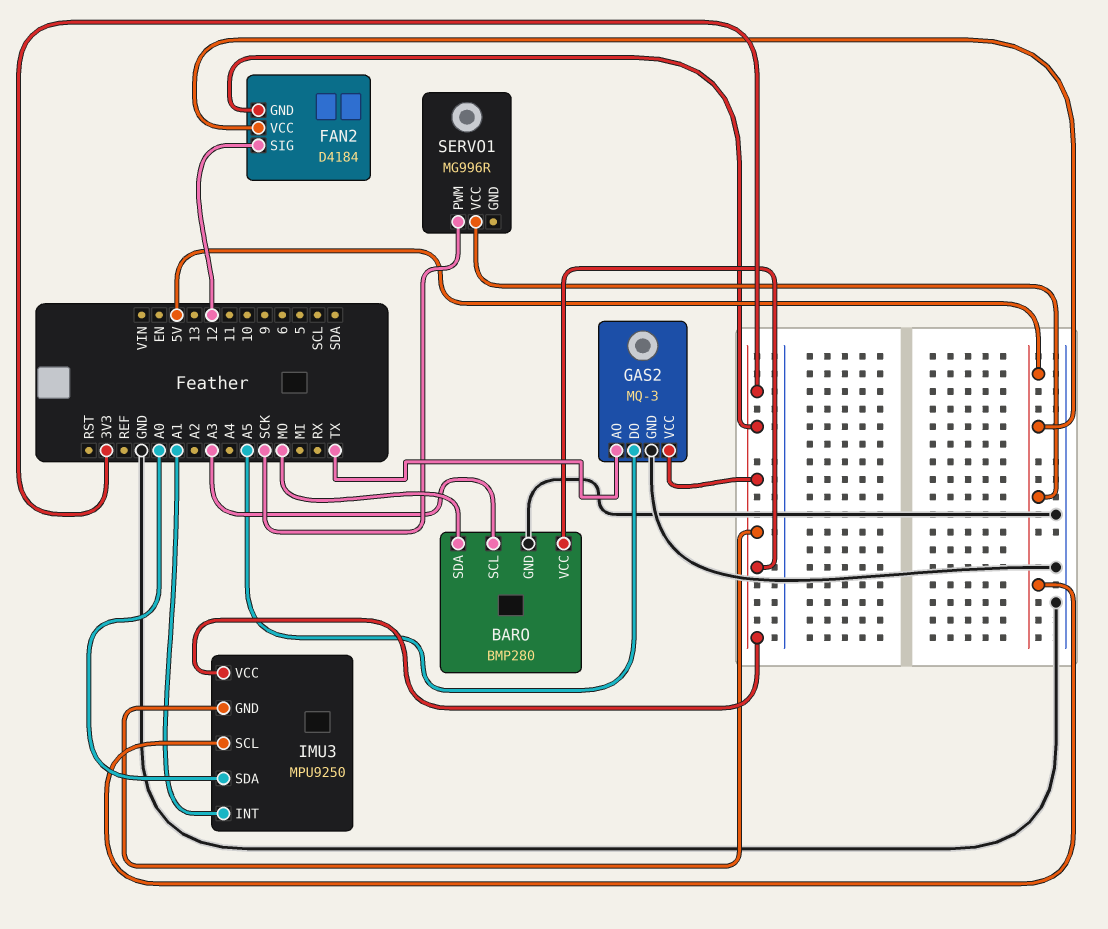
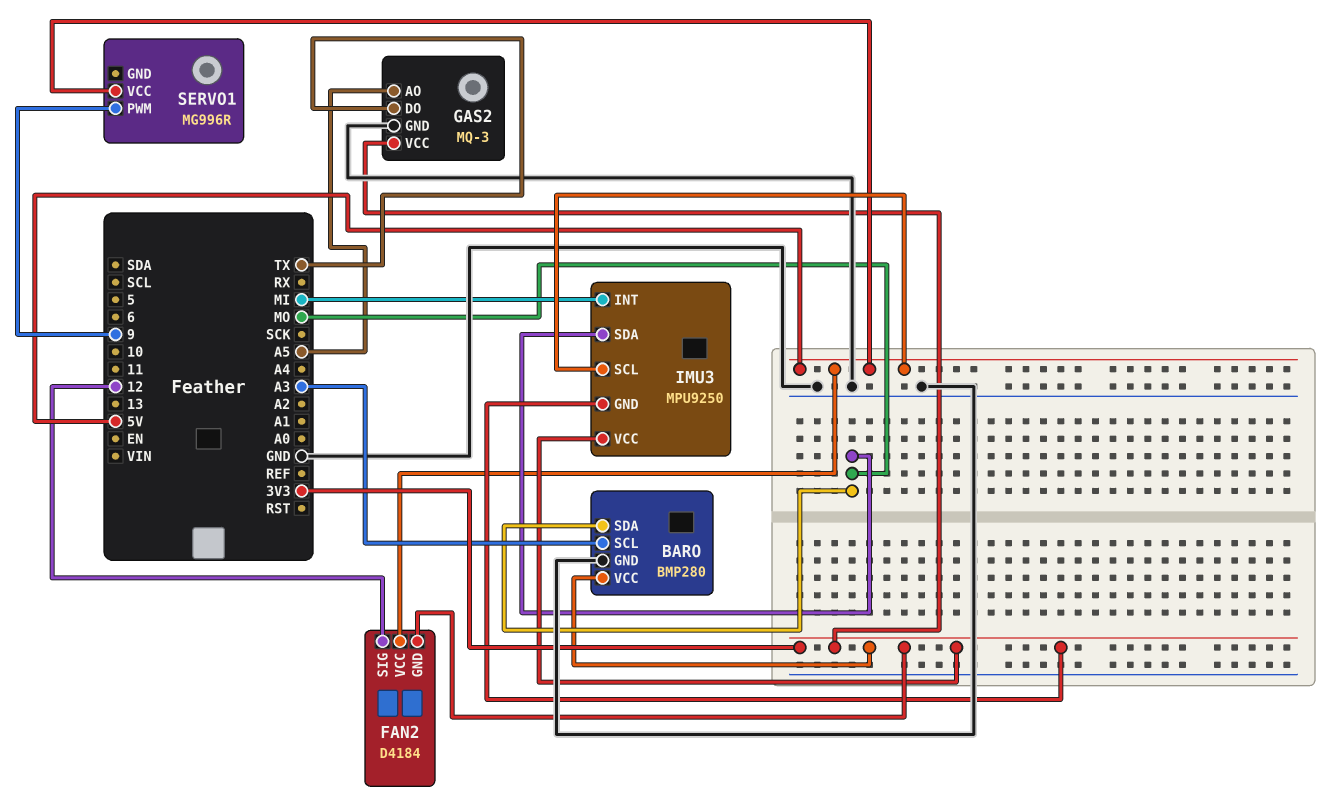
GAS2 pin AO: TX -> A5
GAS2 pin DO: A5 -> TX
IMU3 pin INT: A1 -> MI
IMU3 pin SDA: A0 -> MO
SERVO1 pin PWM: SCK -> 9

